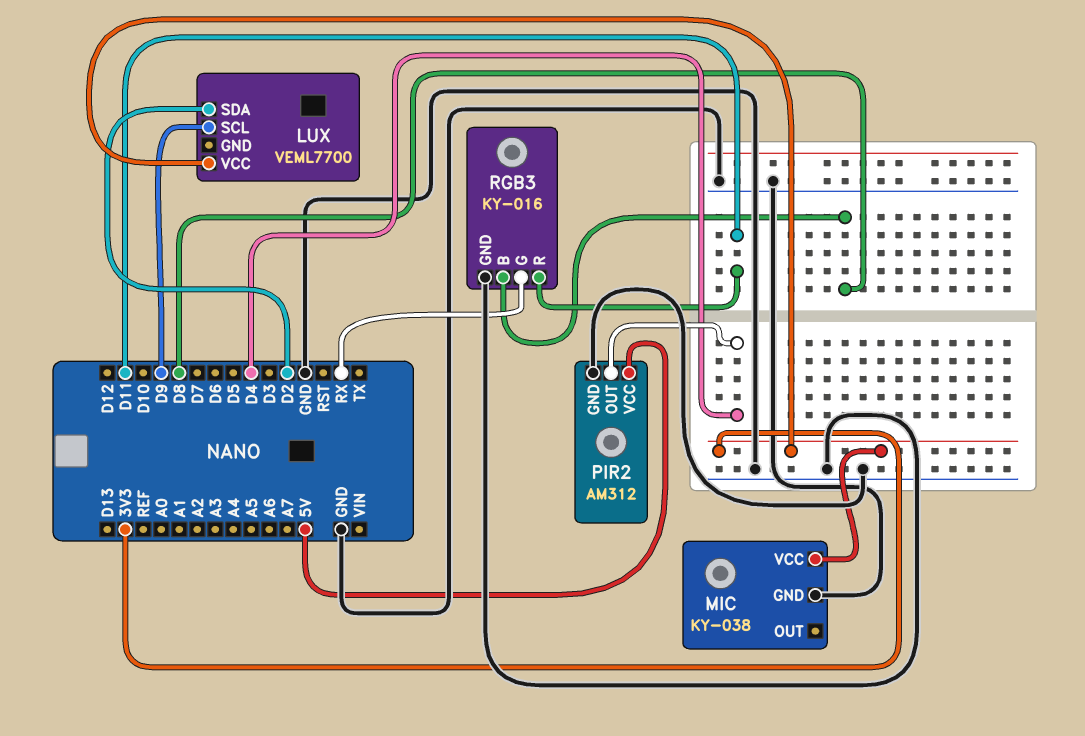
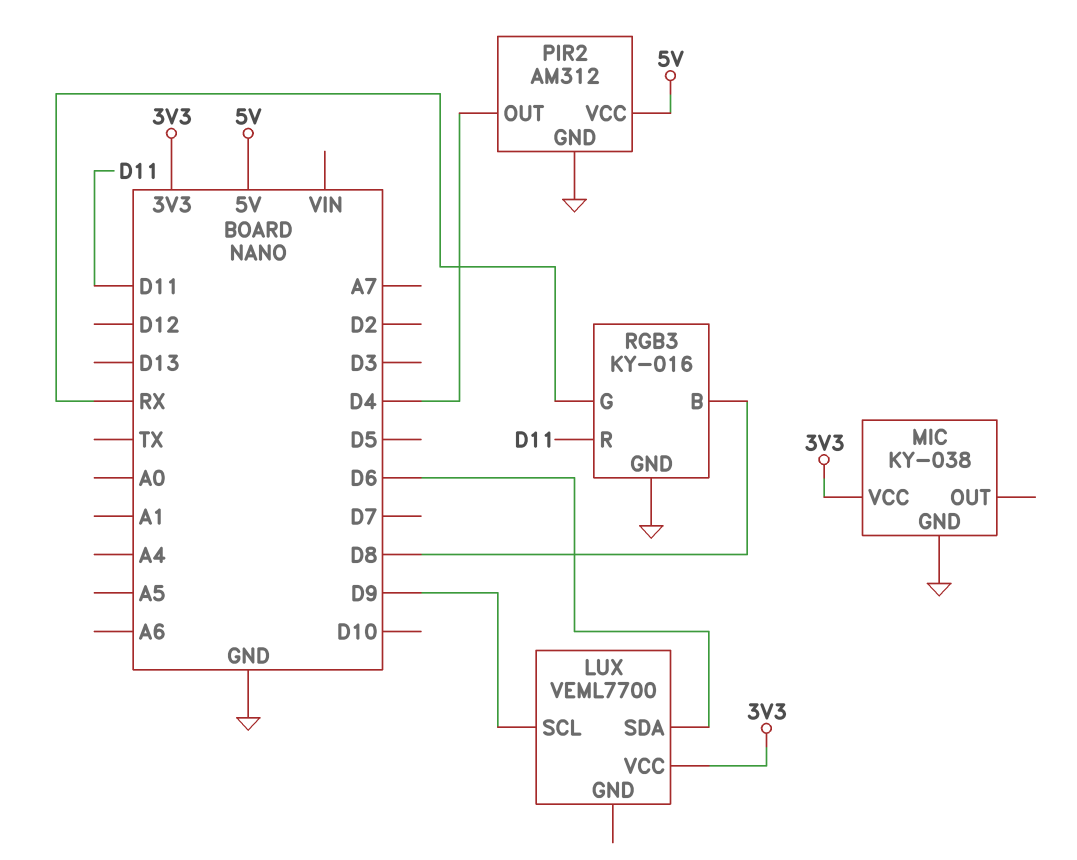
LUX pin SDA: D2 -> D6

